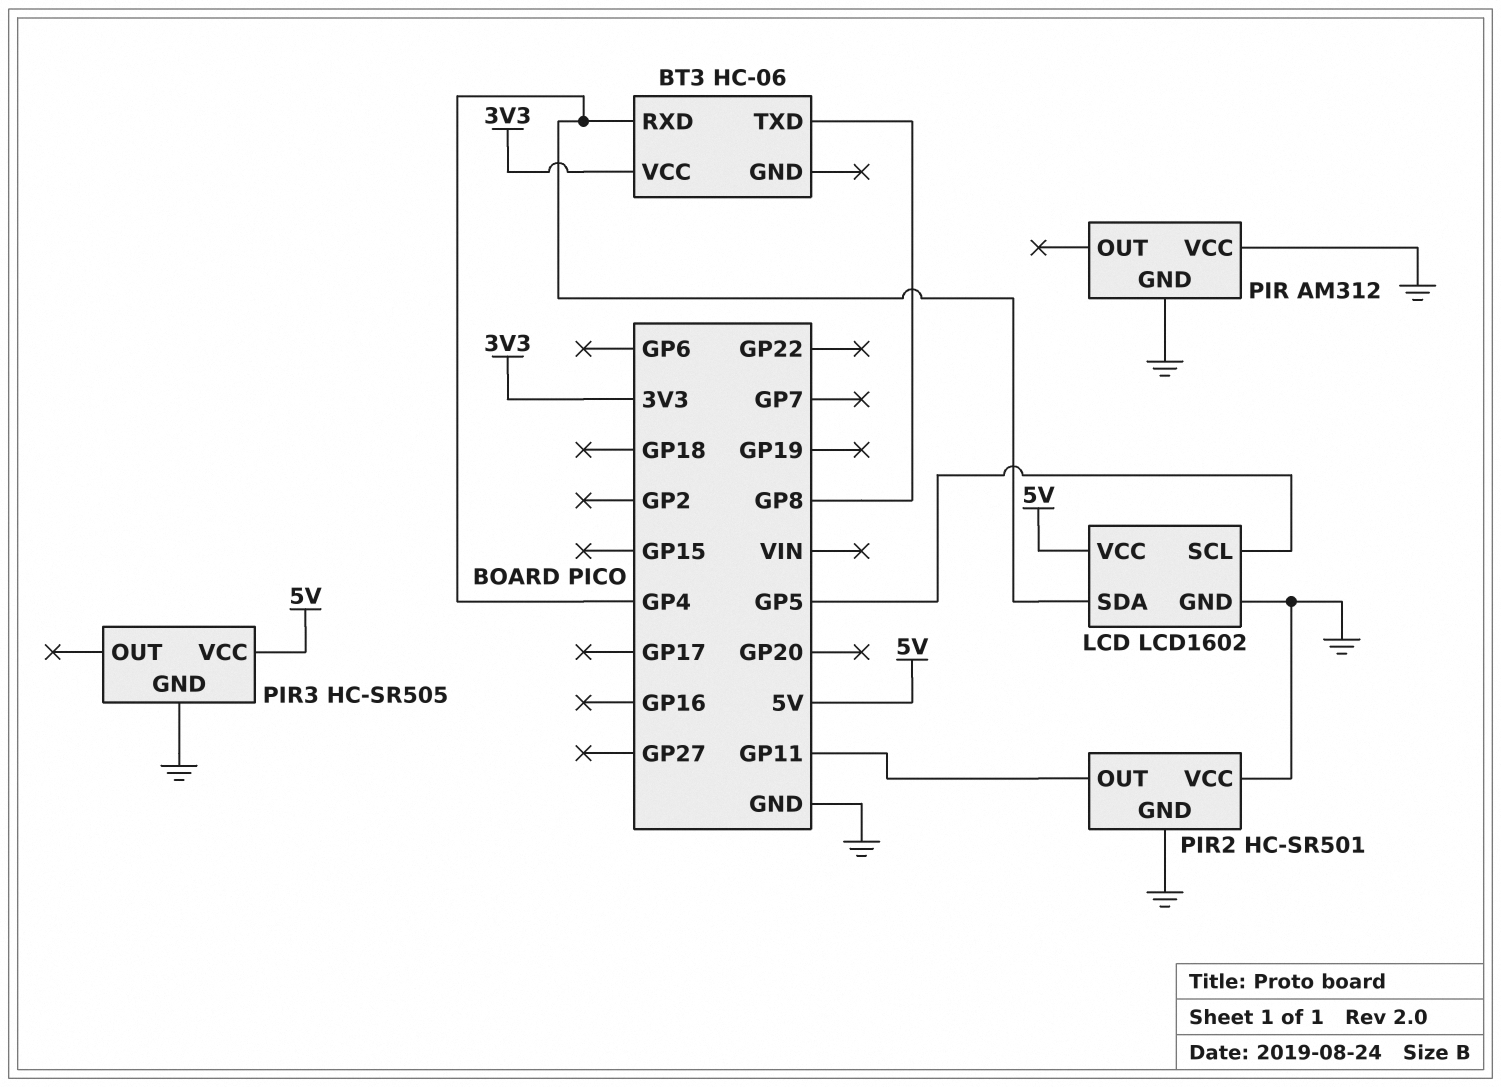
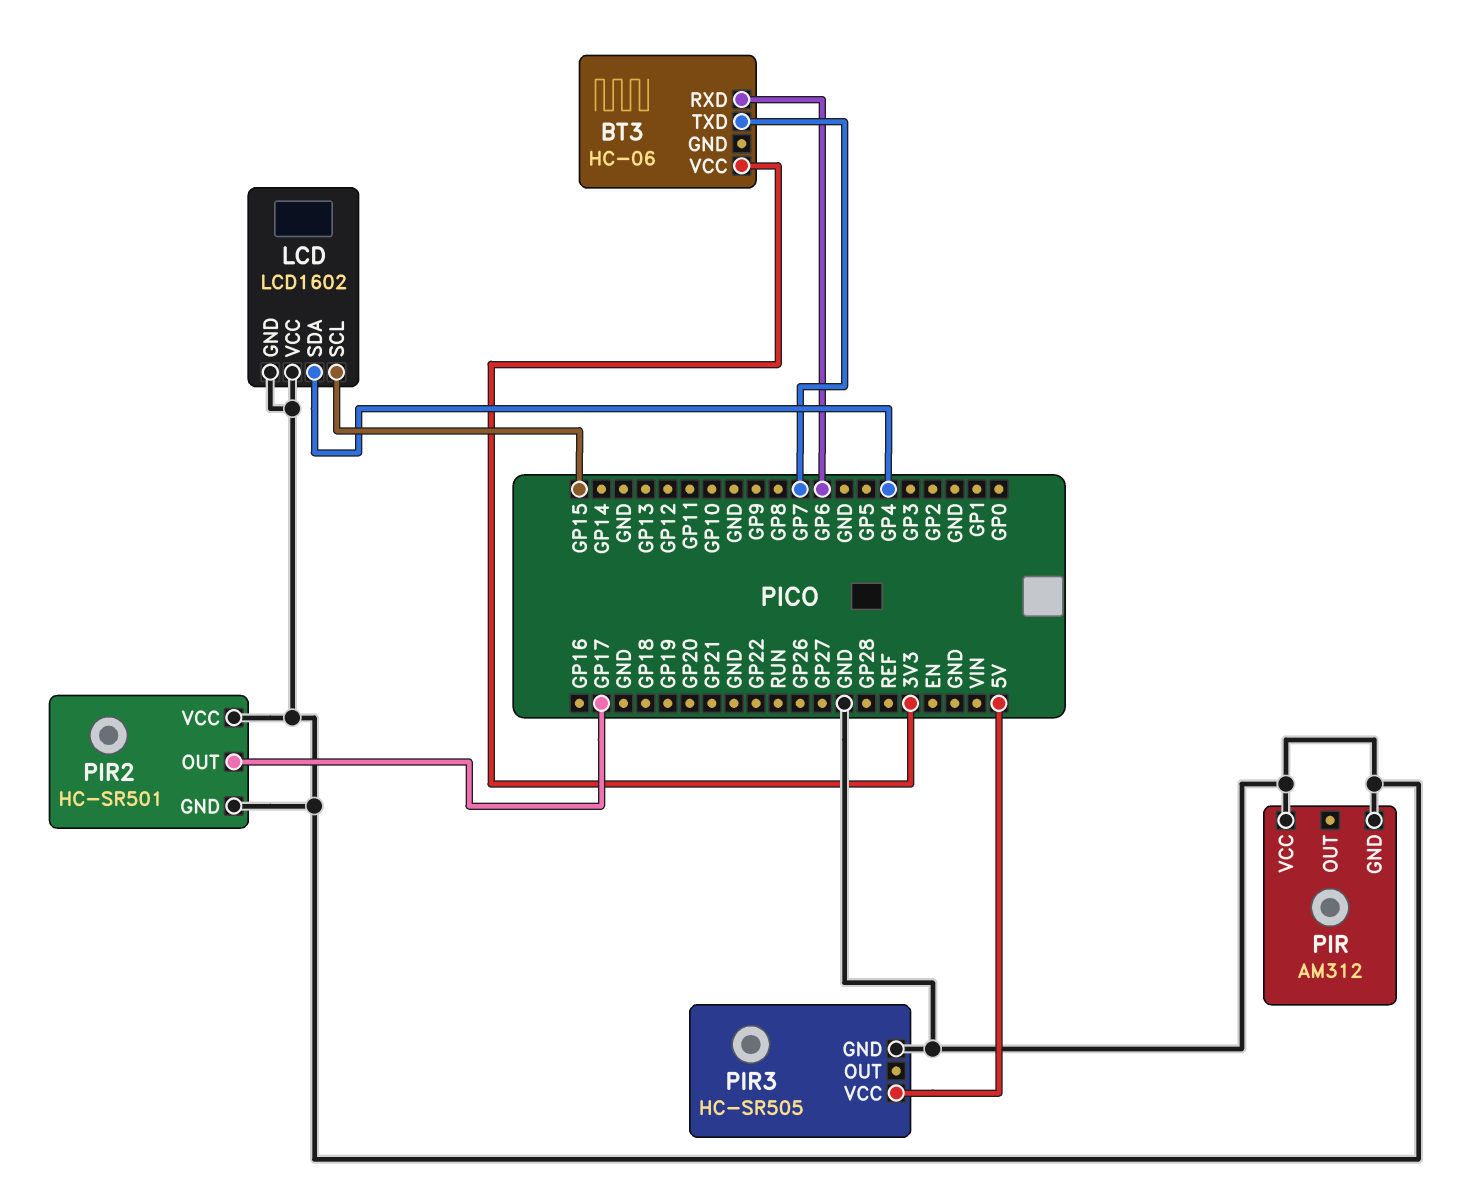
BT3 pin RXD: GP4 -> GP6
BT3 pin TXD: GP8 -> GP7
LCD pin SCL: GP5 -> GP15
LCD pin VCC: 5V -> GND
PIR2 pin OUT: GP11 -> GP17

